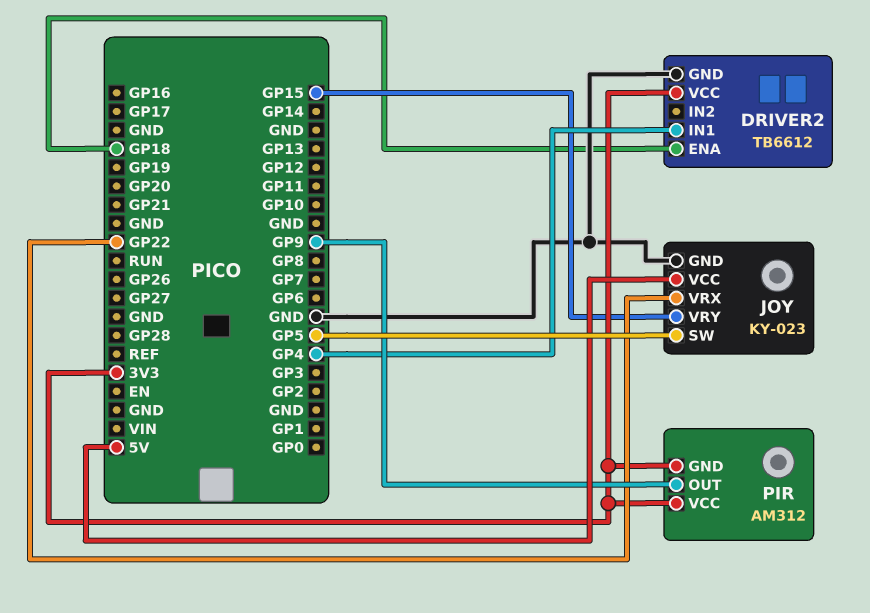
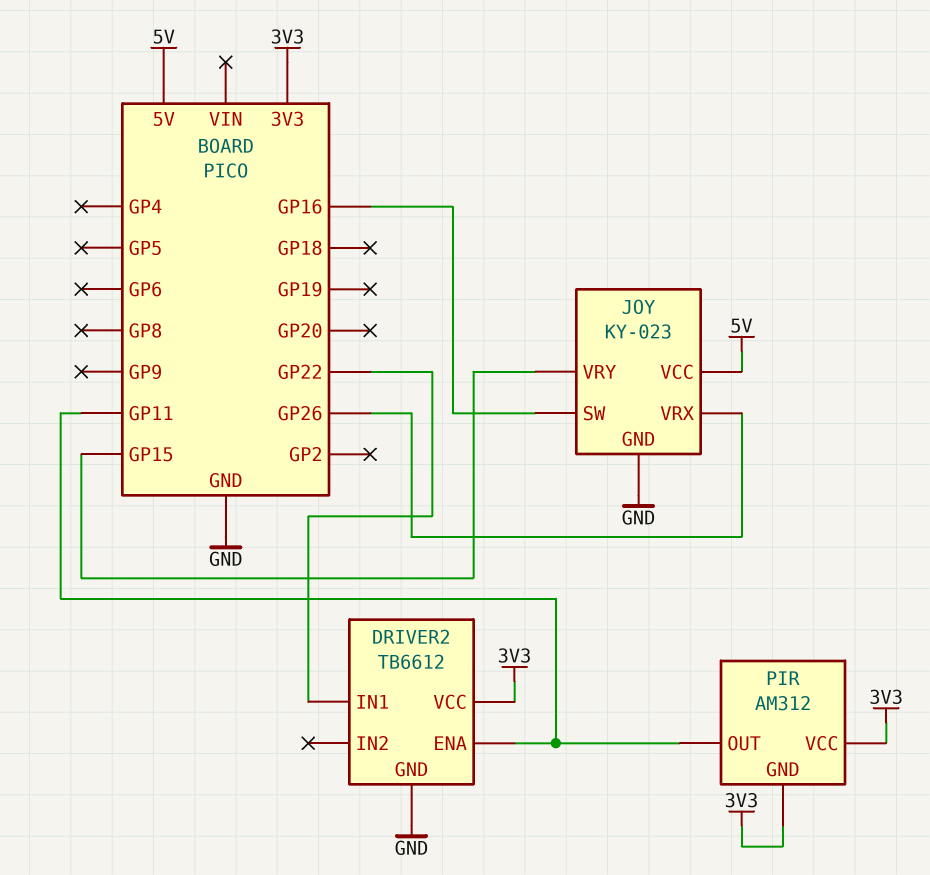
DRIVER2 pin ENA: GP18 -> GP11
DRIVER2 pin IN1: GP4 -> GP22
JOY pin SW: GP5 -> GP16
JOY pin VRX: GP22 -> GP26
PIR pin OUT: GP9 -> GP11

